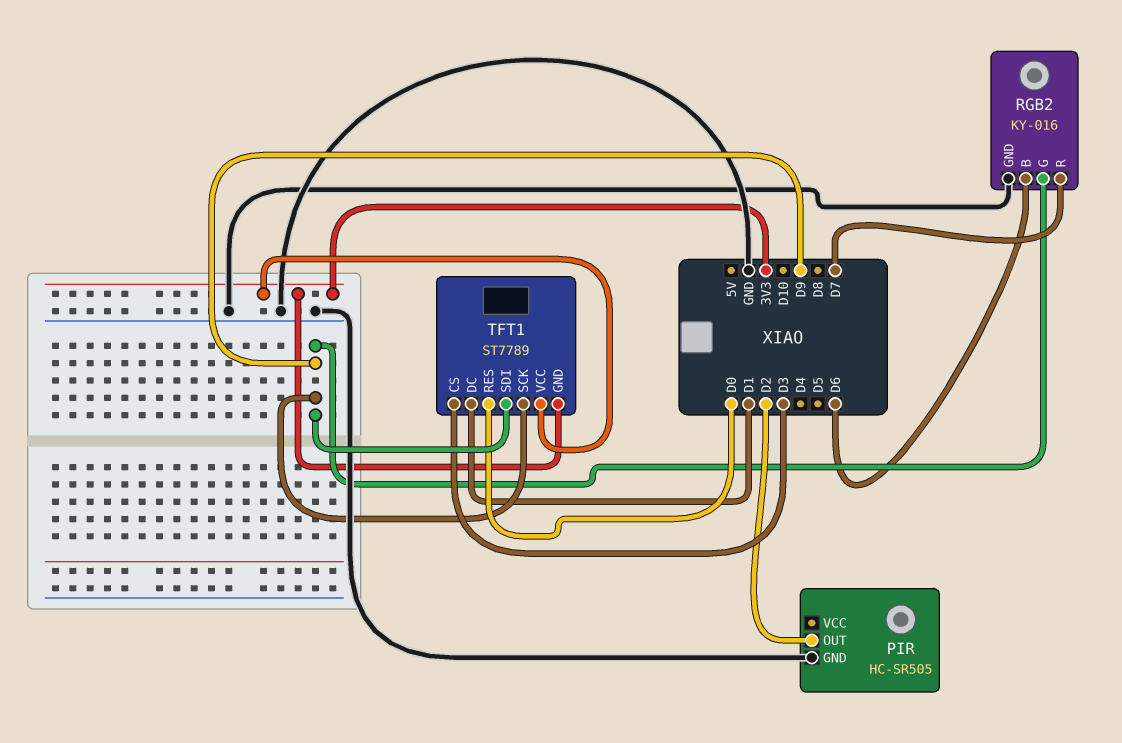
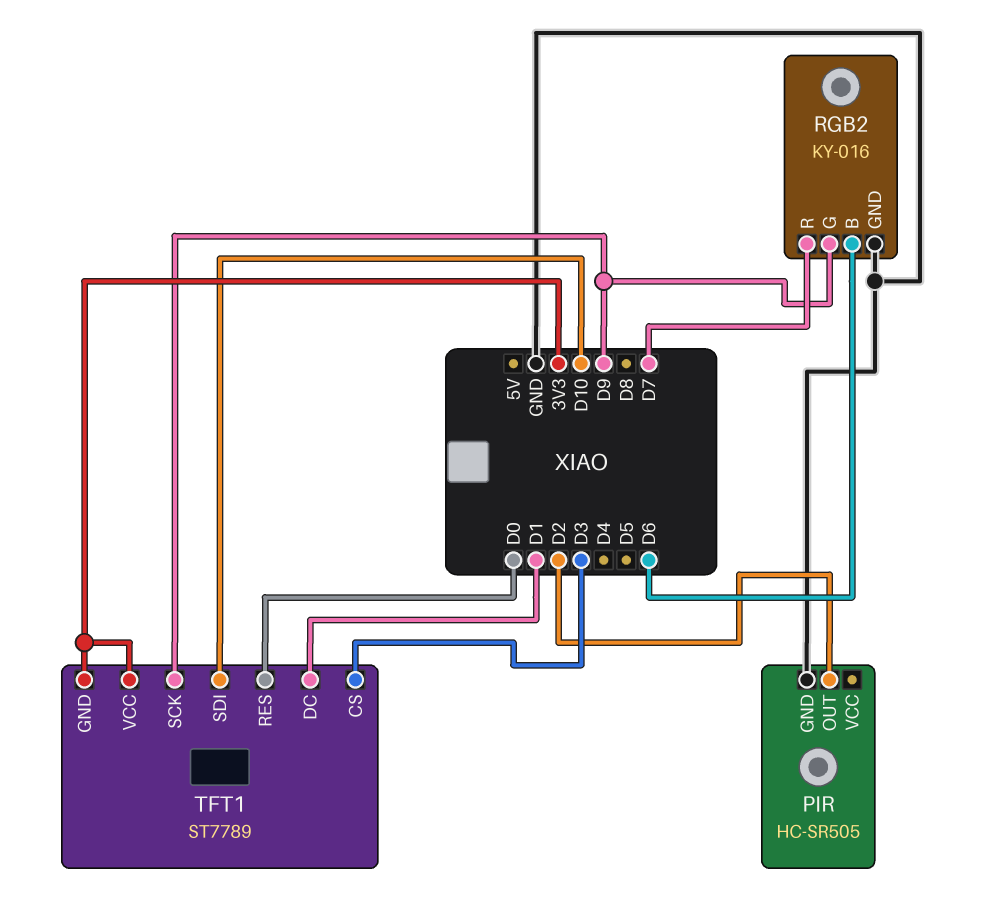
TFT1 pin SDI: D9 -> D10

